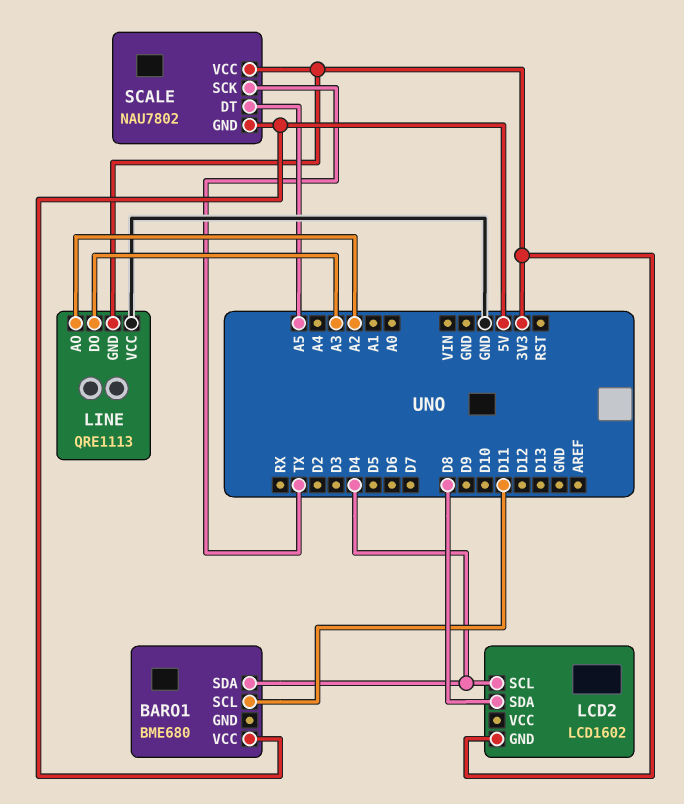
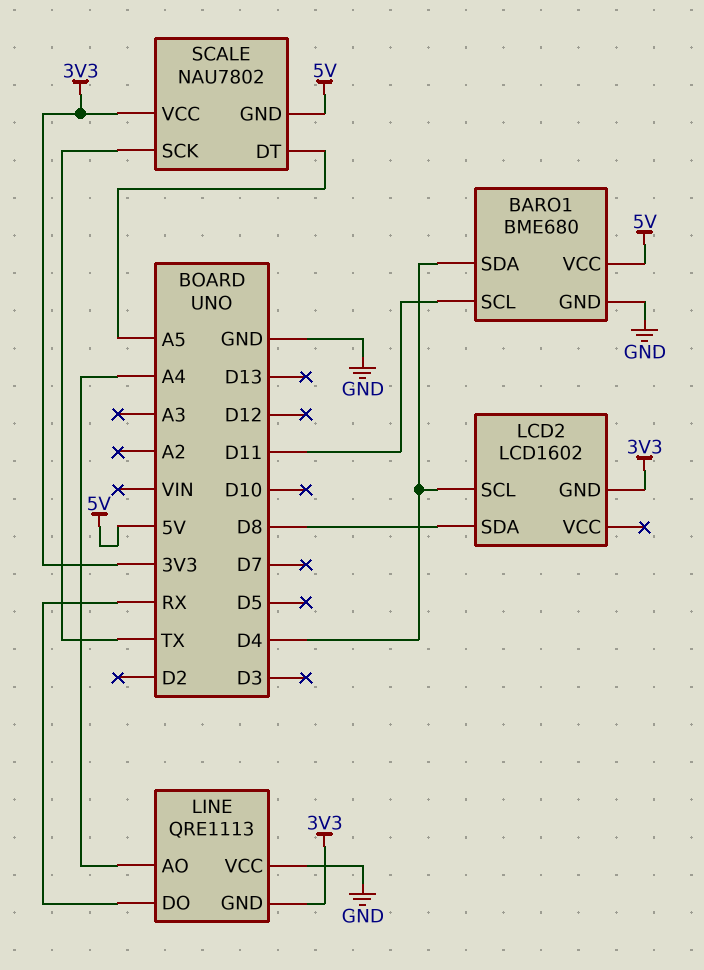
BARO1 pin GND: none -> GND
LINE pin AO: A2 -> A4
LINE pin DO: A3 -> RX

